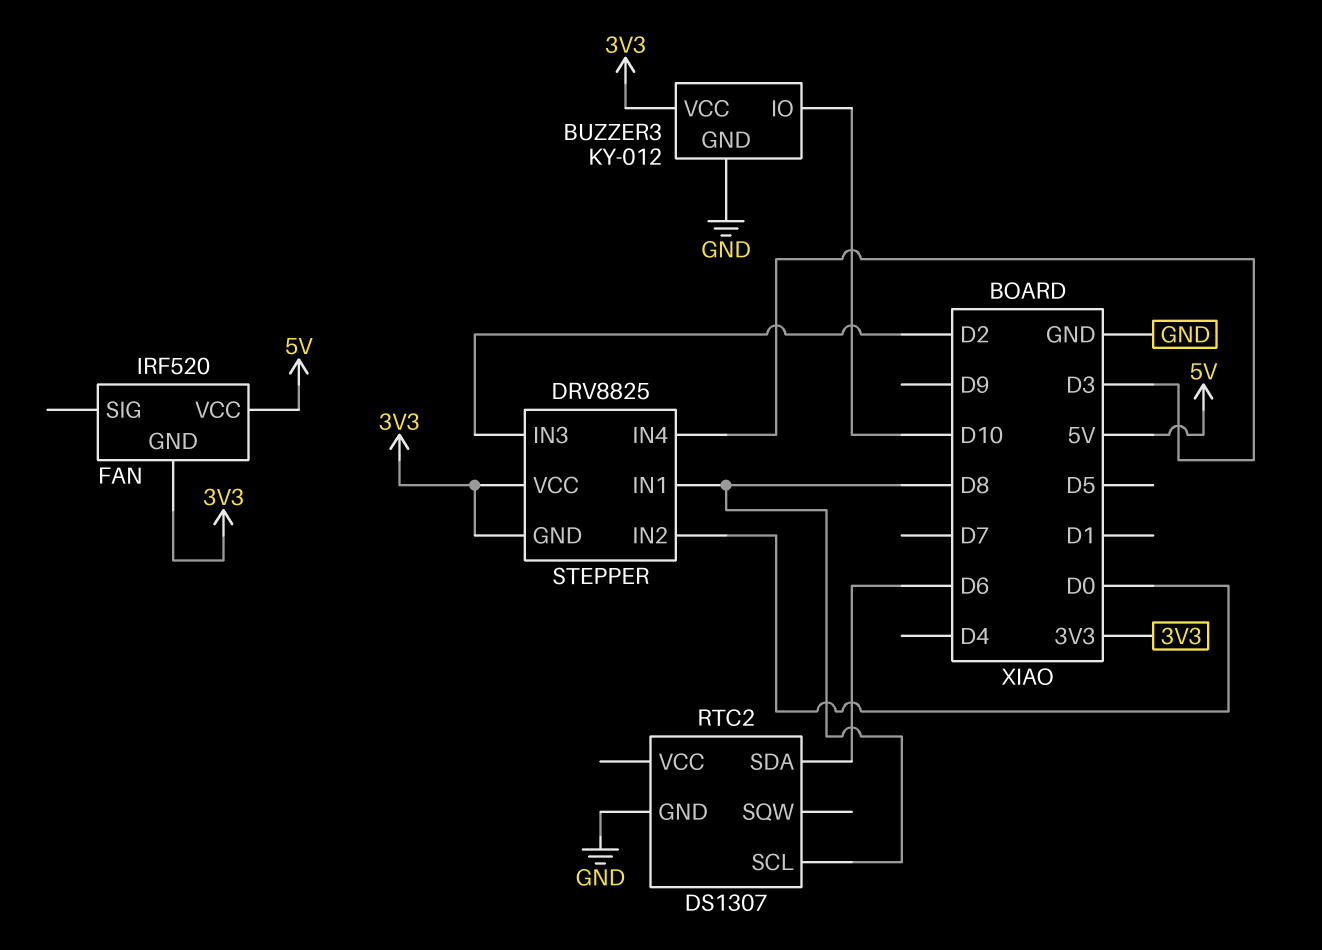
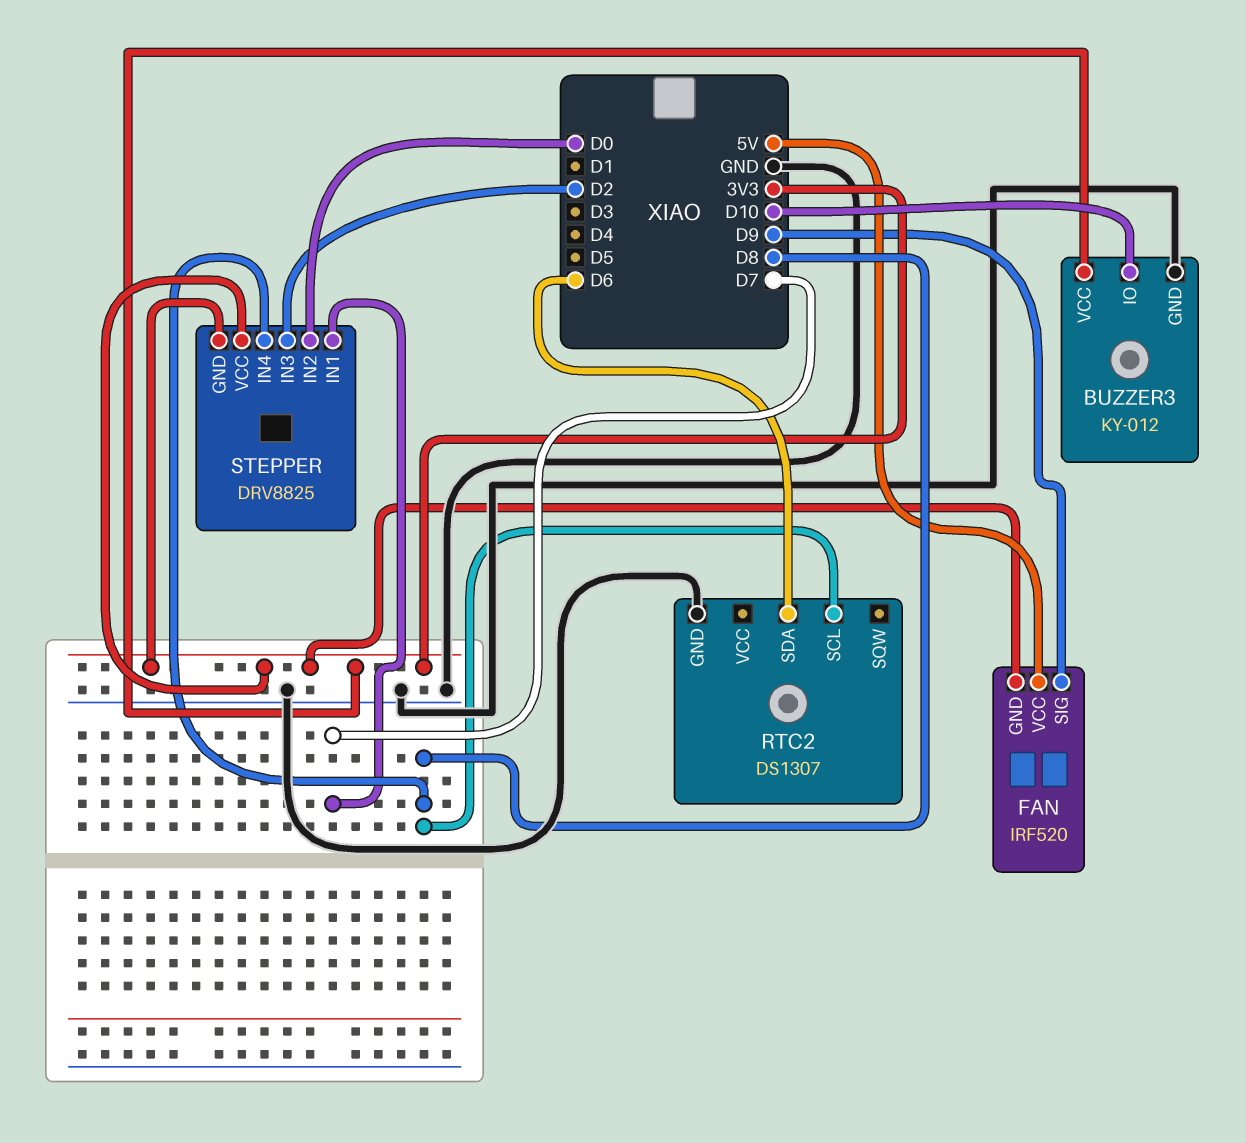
FAN pin SIG: none -> D9
STEPPER pin IN1: D8 -> D7
STEPPER pin IN4: D3 -> D8

